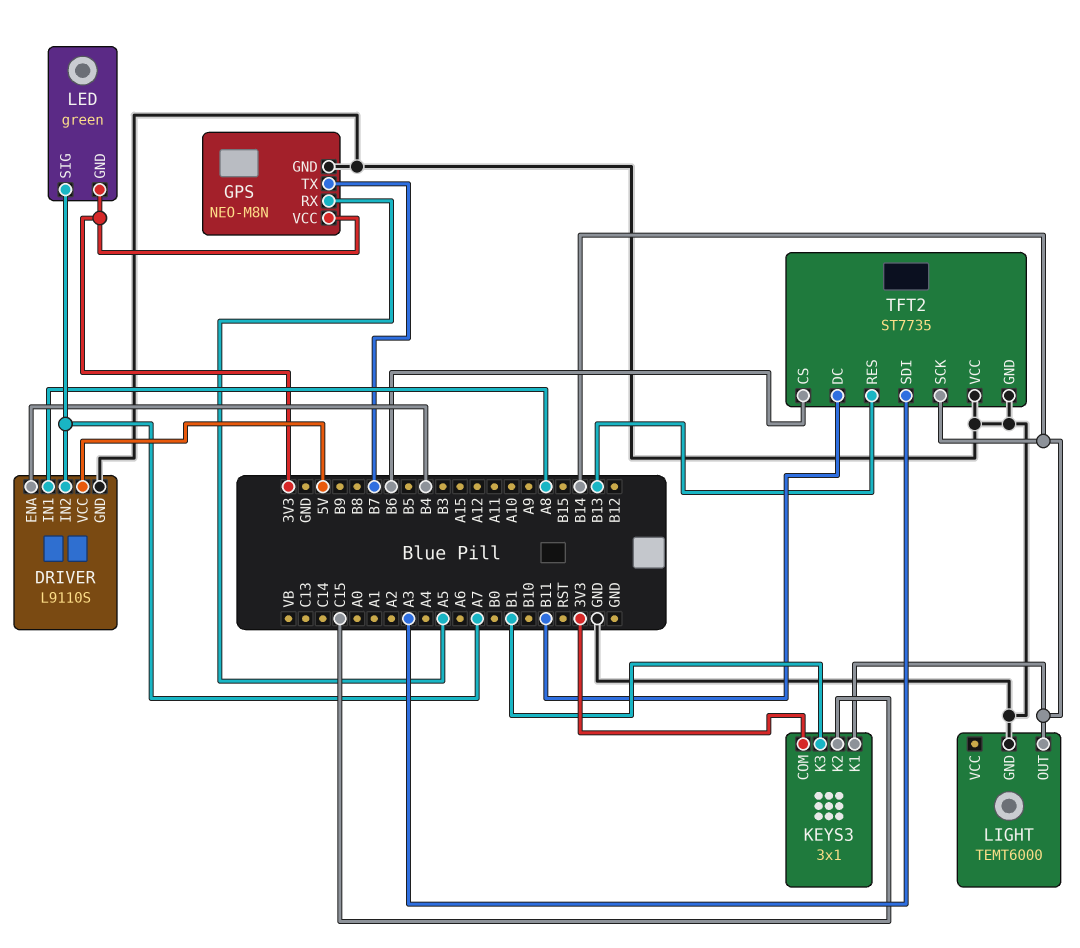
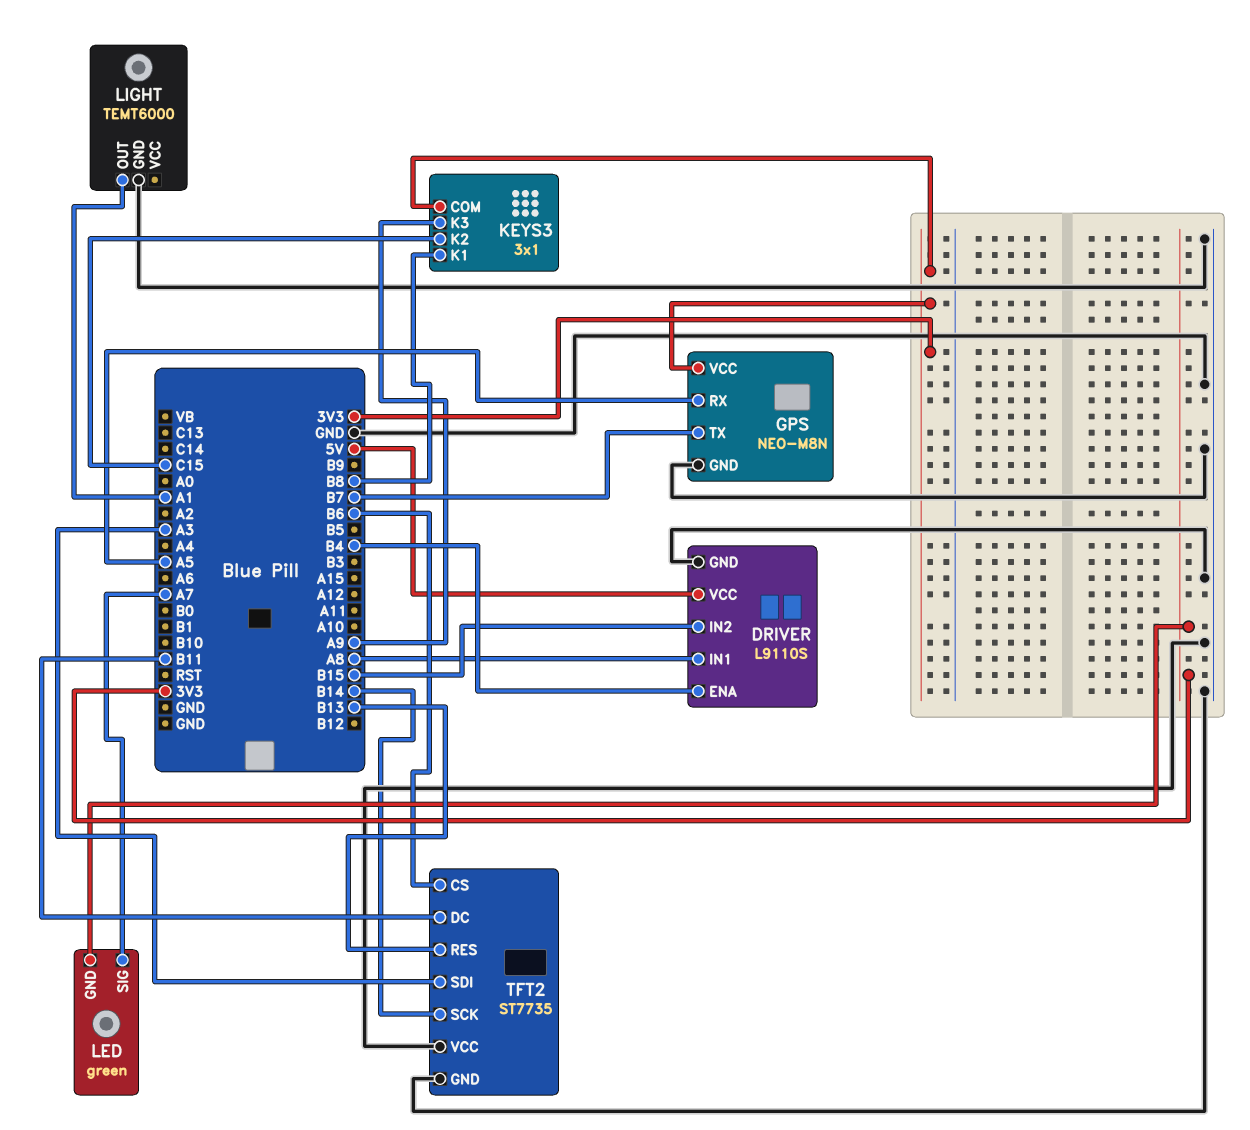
DRIVER pin IN2: A7 -> B15
KEYS3 pin K1: B14 -> B8
KEYS3 pin K3: B1 -> A9
LIGHT pin OUT: B14 -> A1

